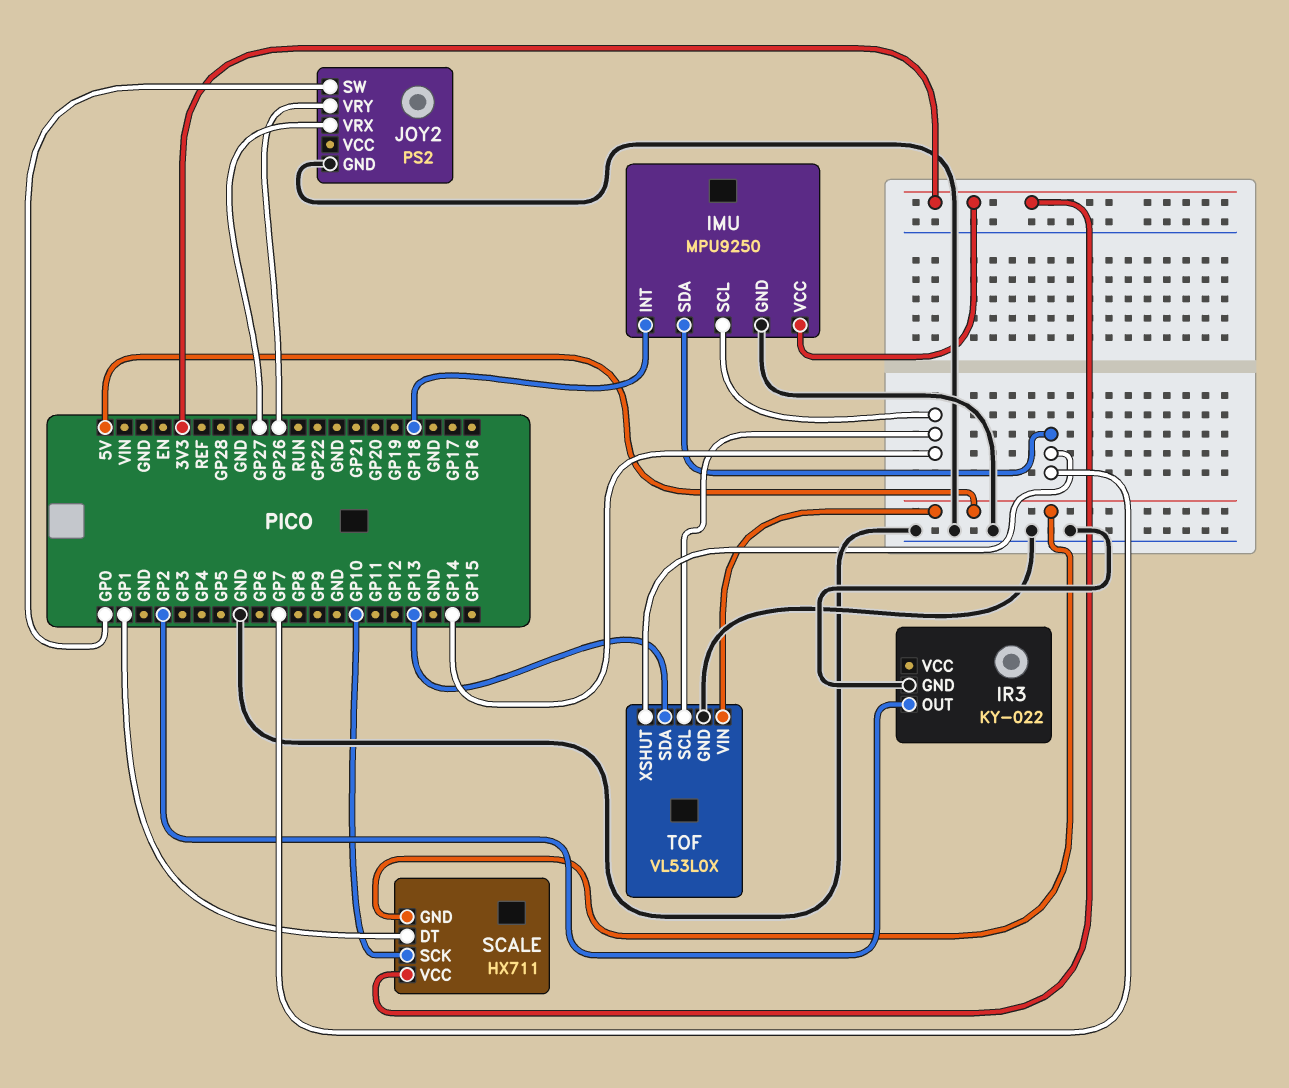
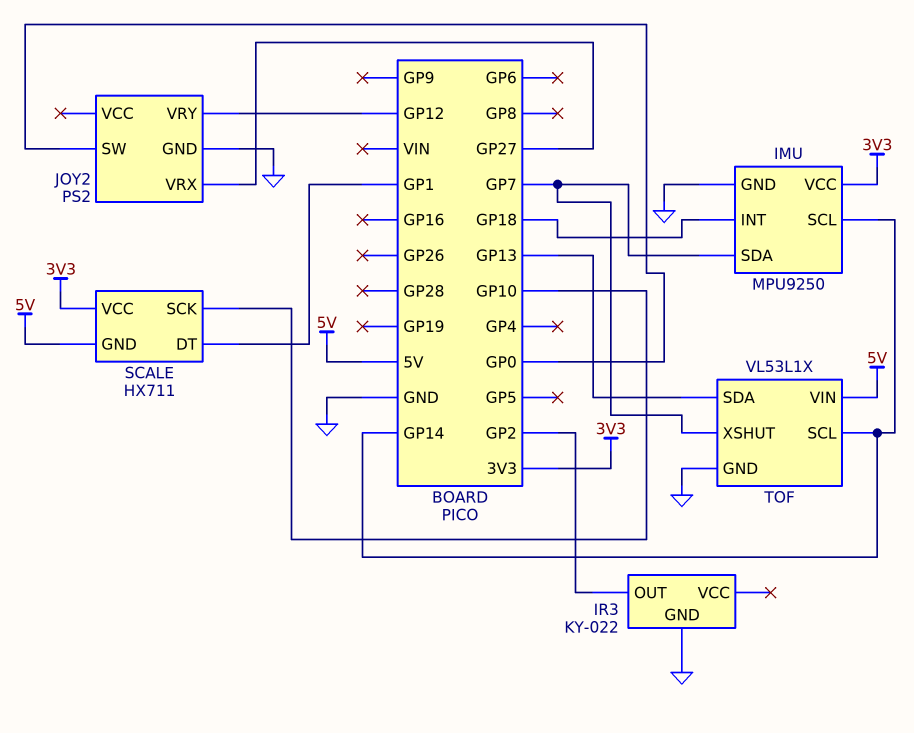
JOY2 pin VRY: GP26 -> GP12
TOF: VL53L0X -> VL53L1X

